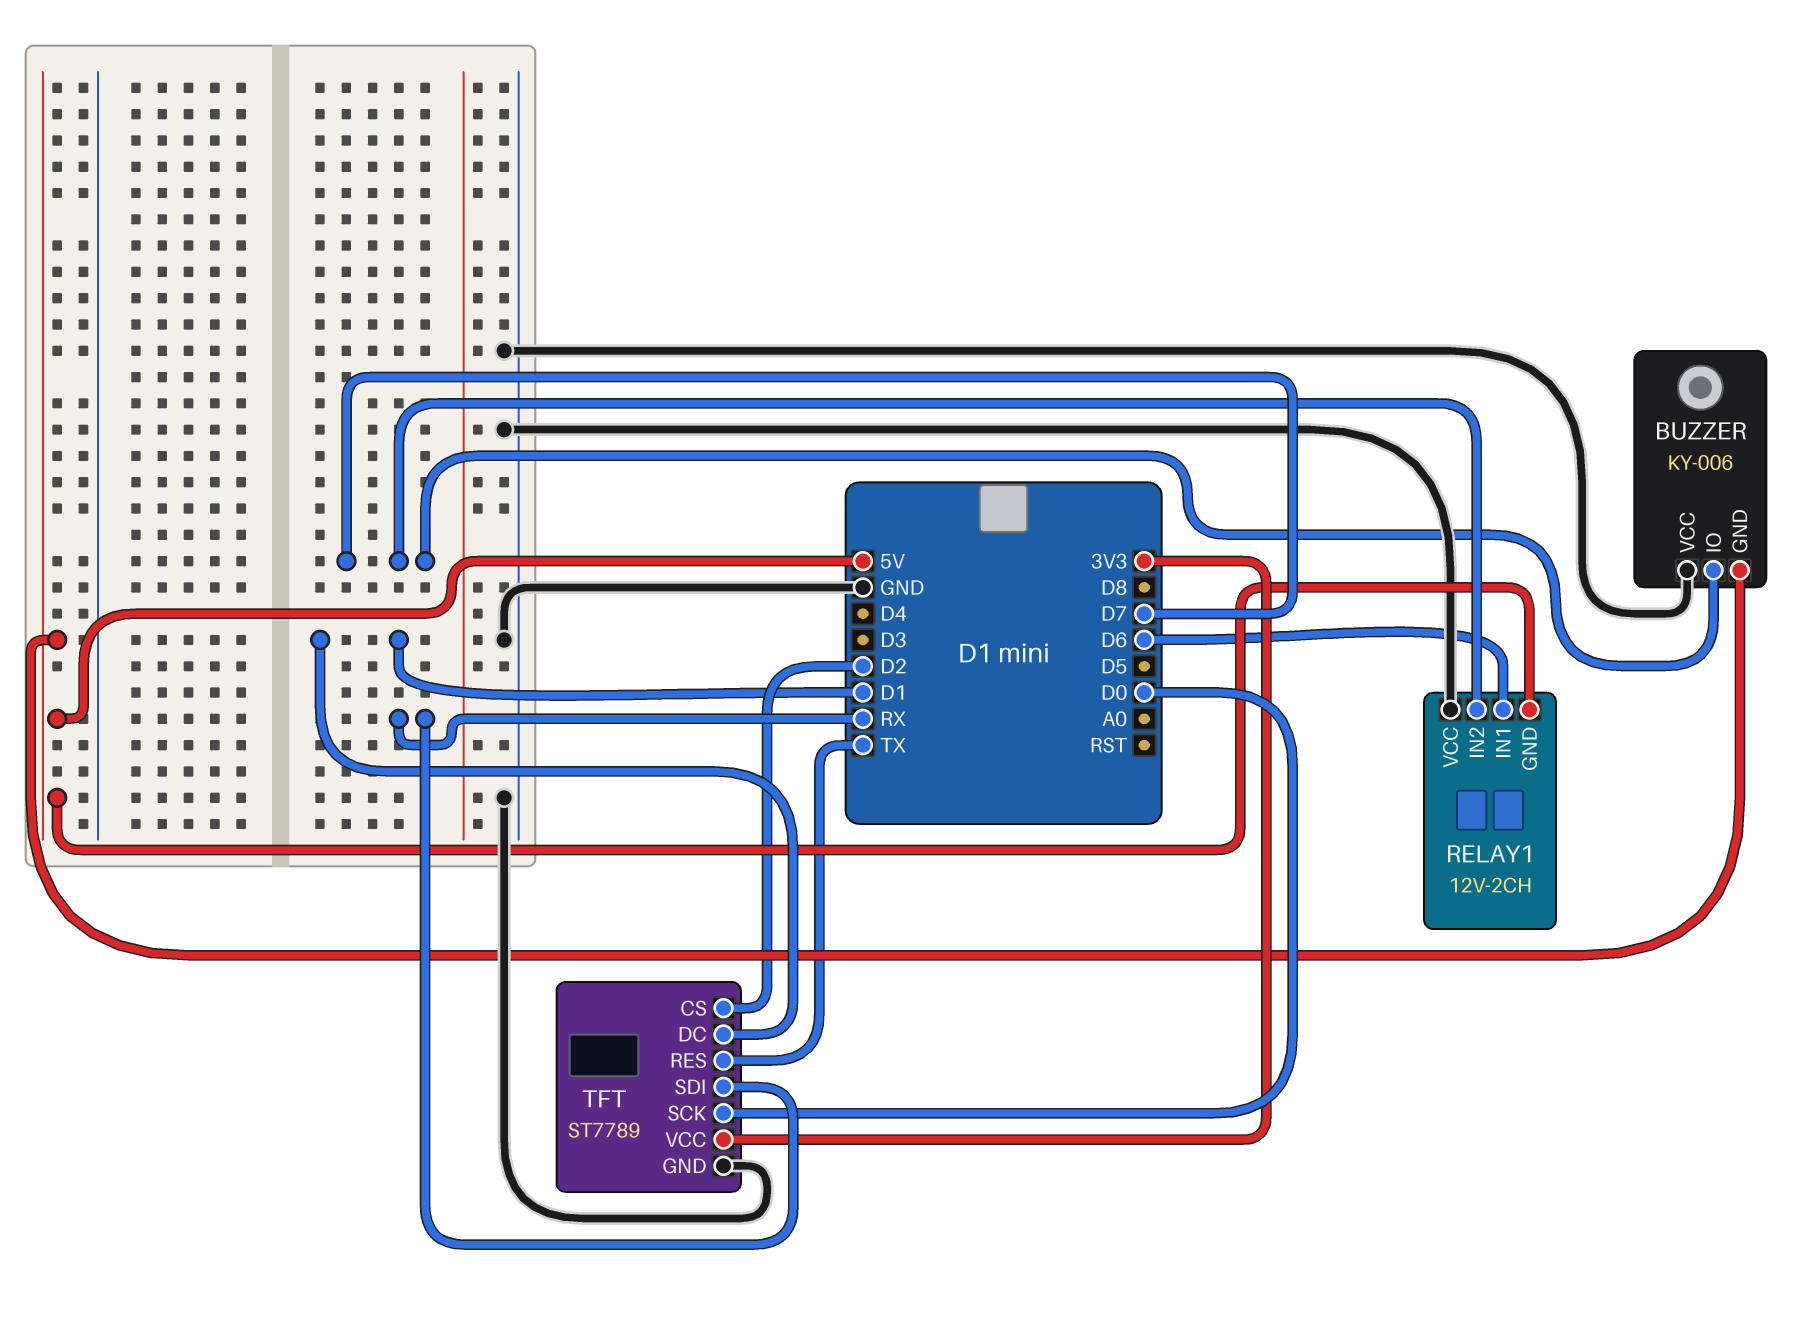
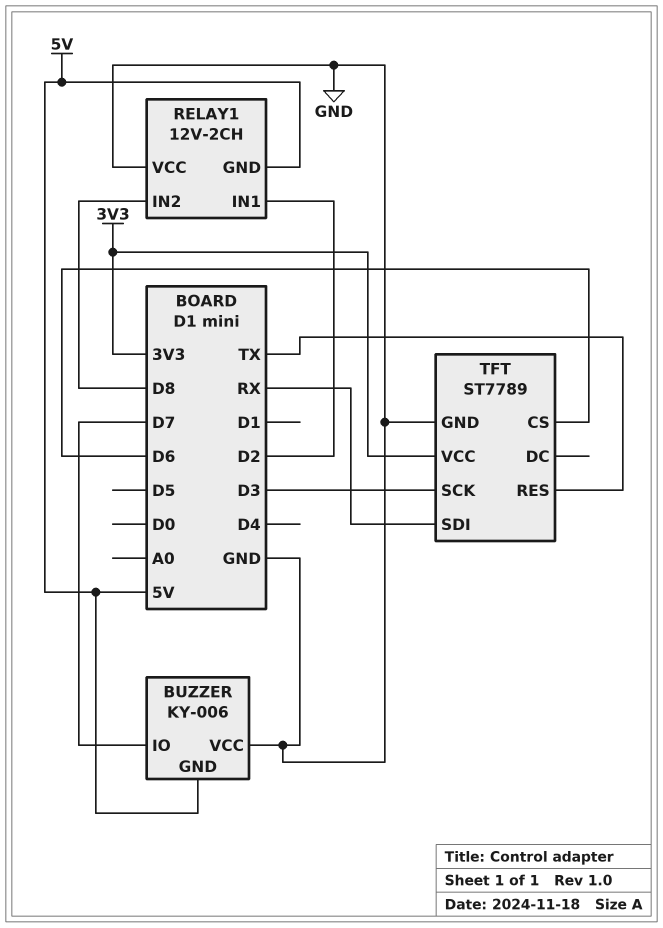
RELAY1 pin IN1: D6 -> D2
RELAY1 pin IN2: D7 -> D8
TFT pin CS: D2 -> D6
TFT pin DC: D1 -> none
TFT pin SCK: D0 -> D3

